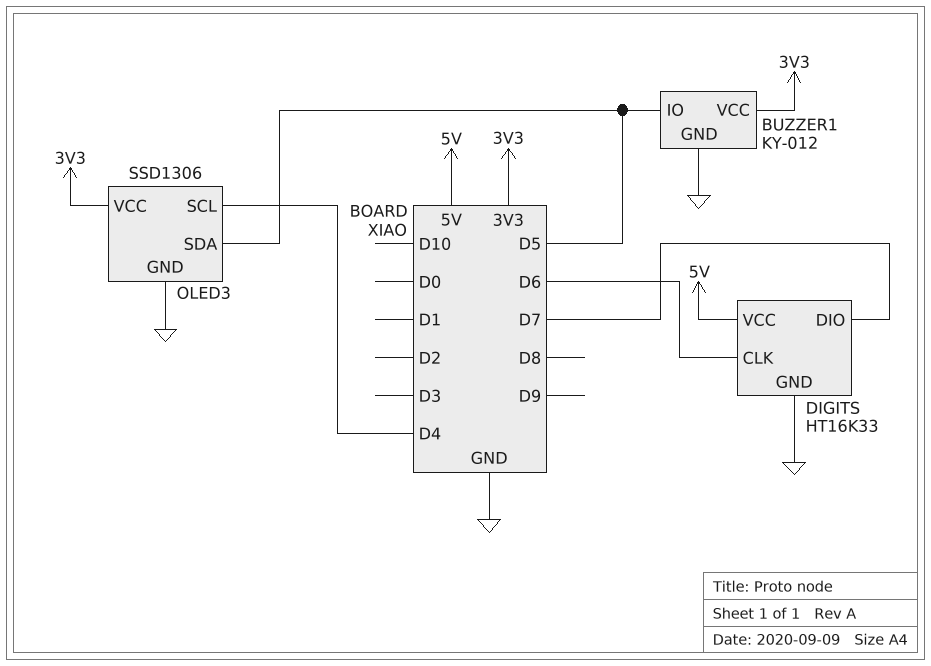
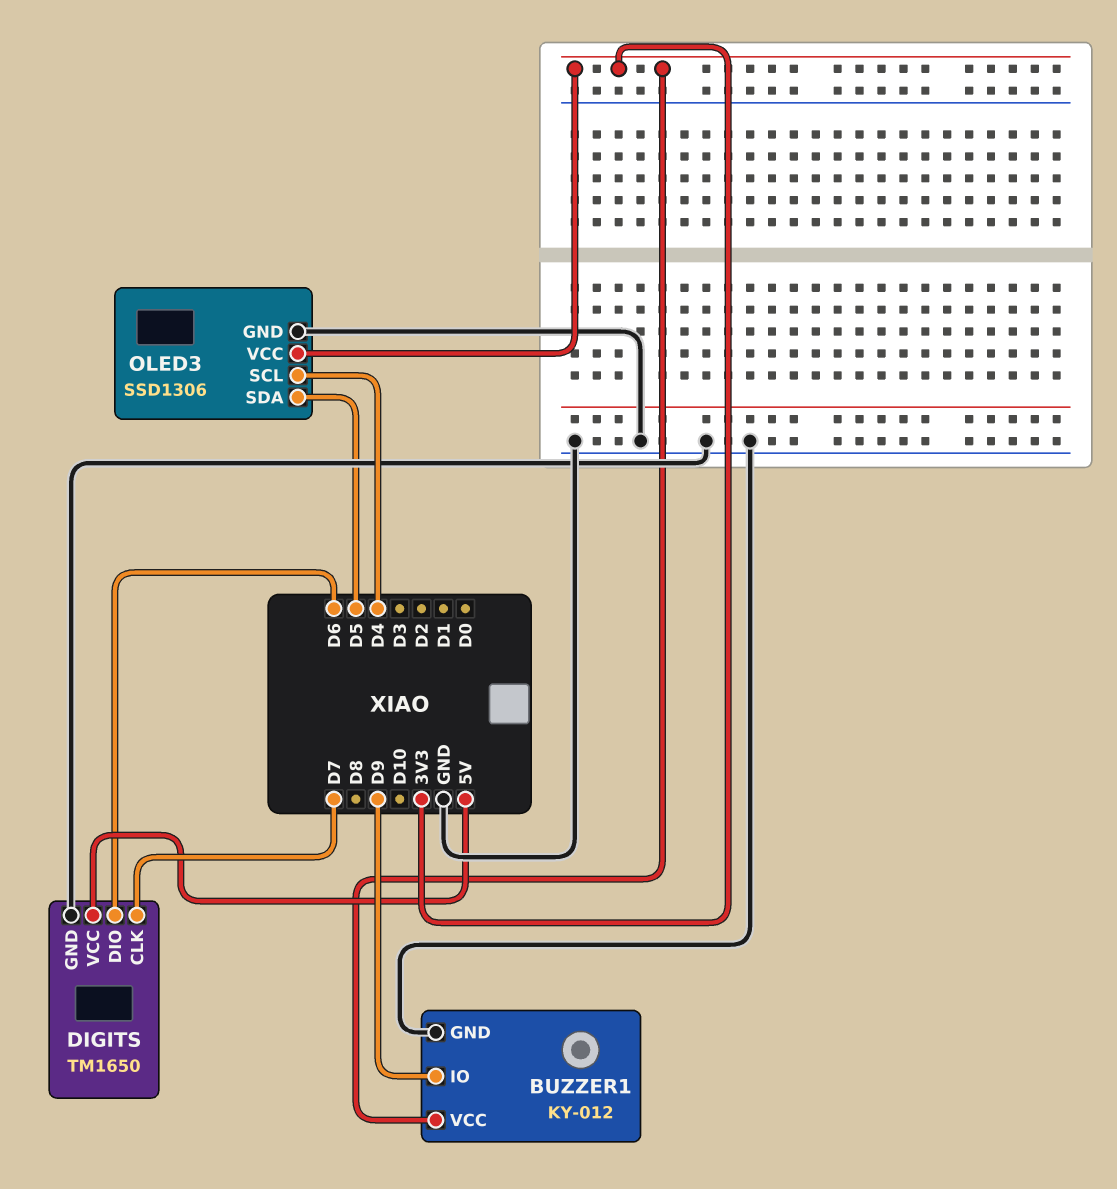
BUZZER1 pin IO: D5 -> D9
DIGITS: HT16K33 -> TM1650
DIGITS pin CLK: D6 -> D7
DIGITS pin DIO: D7 -> D6

